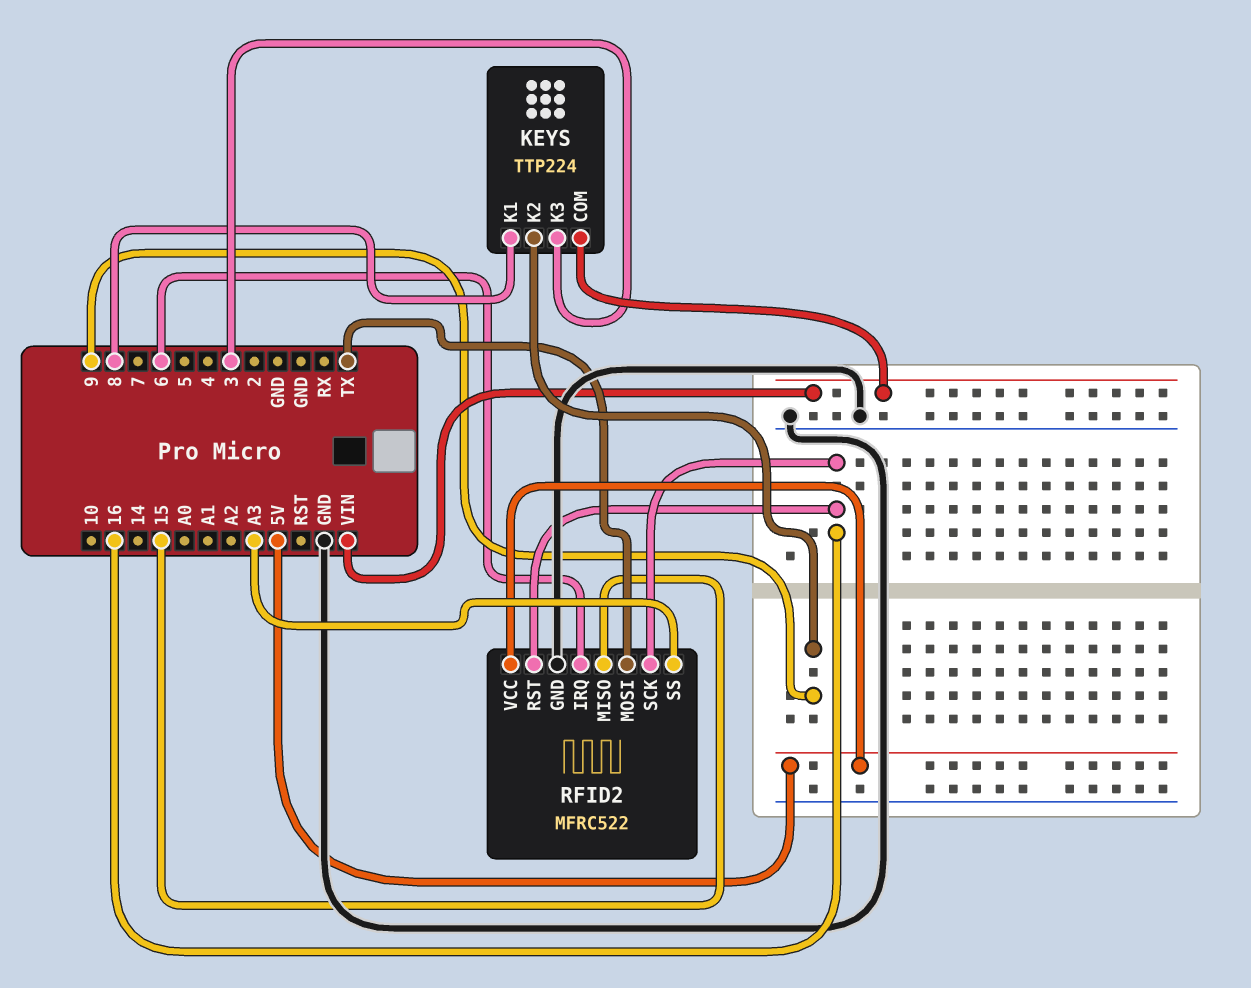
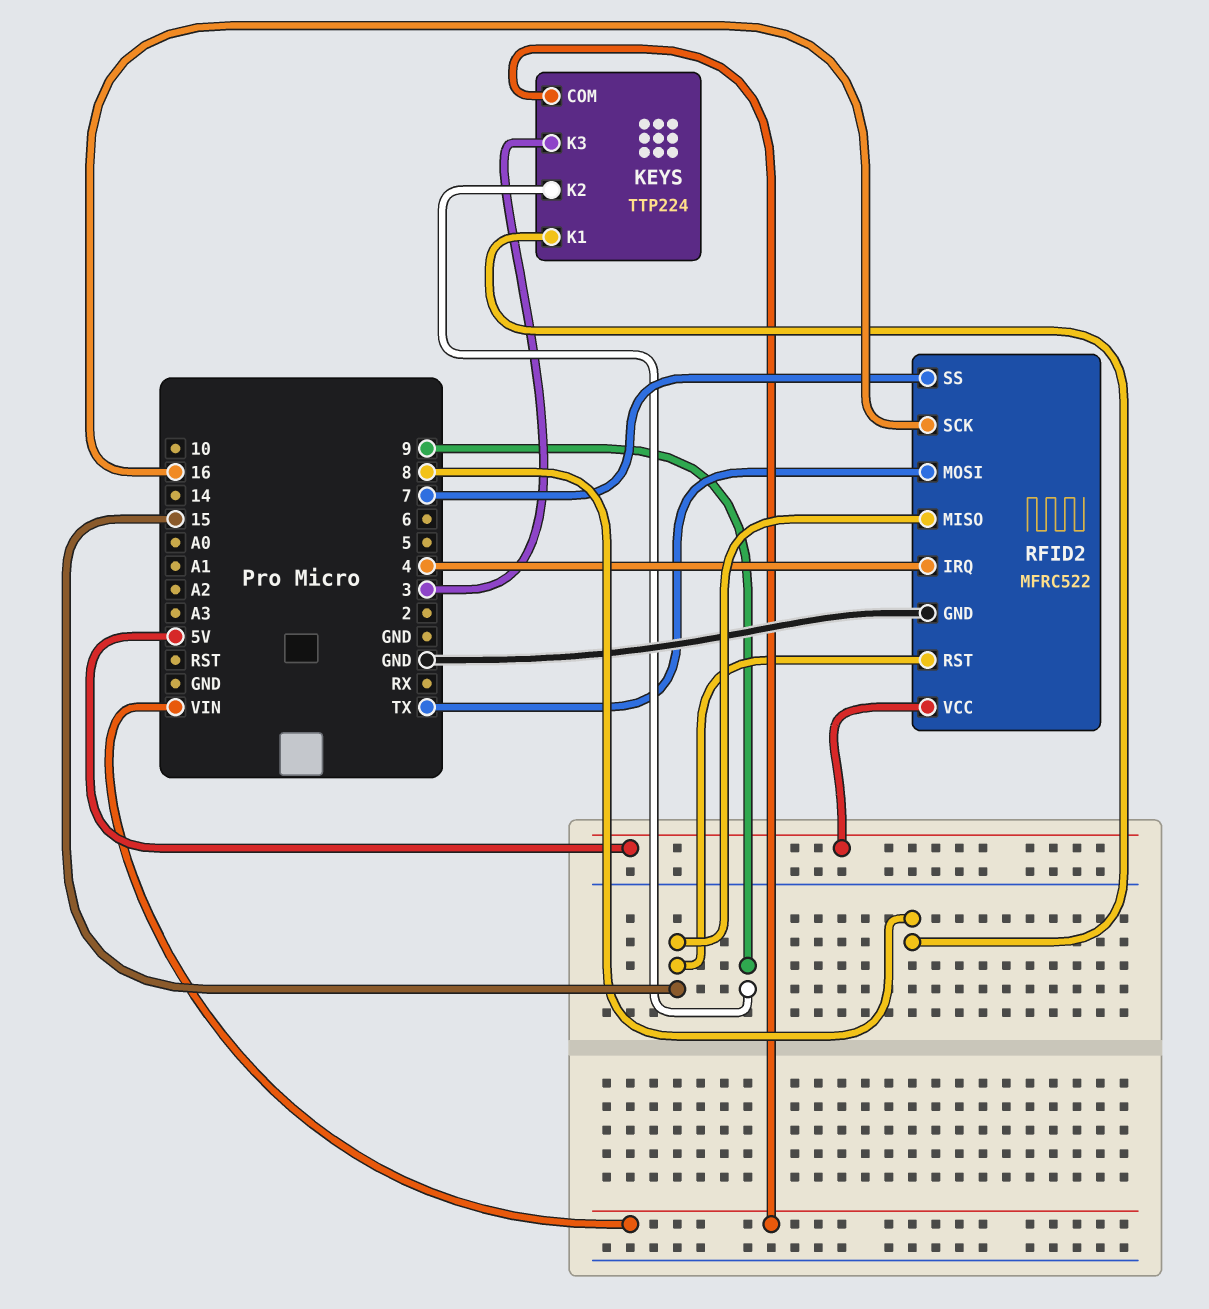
RFID2 pin IRQ: 6 -> 4
RFID2 pin RST: 16 -> 15
RFID2 pin SS: A3 -> 7

